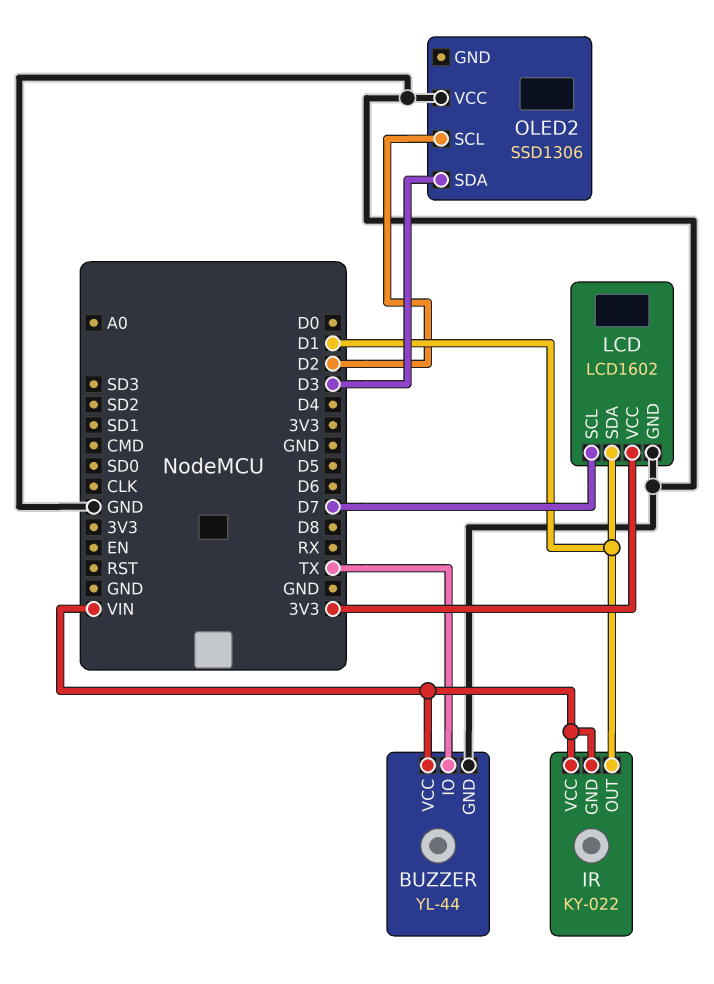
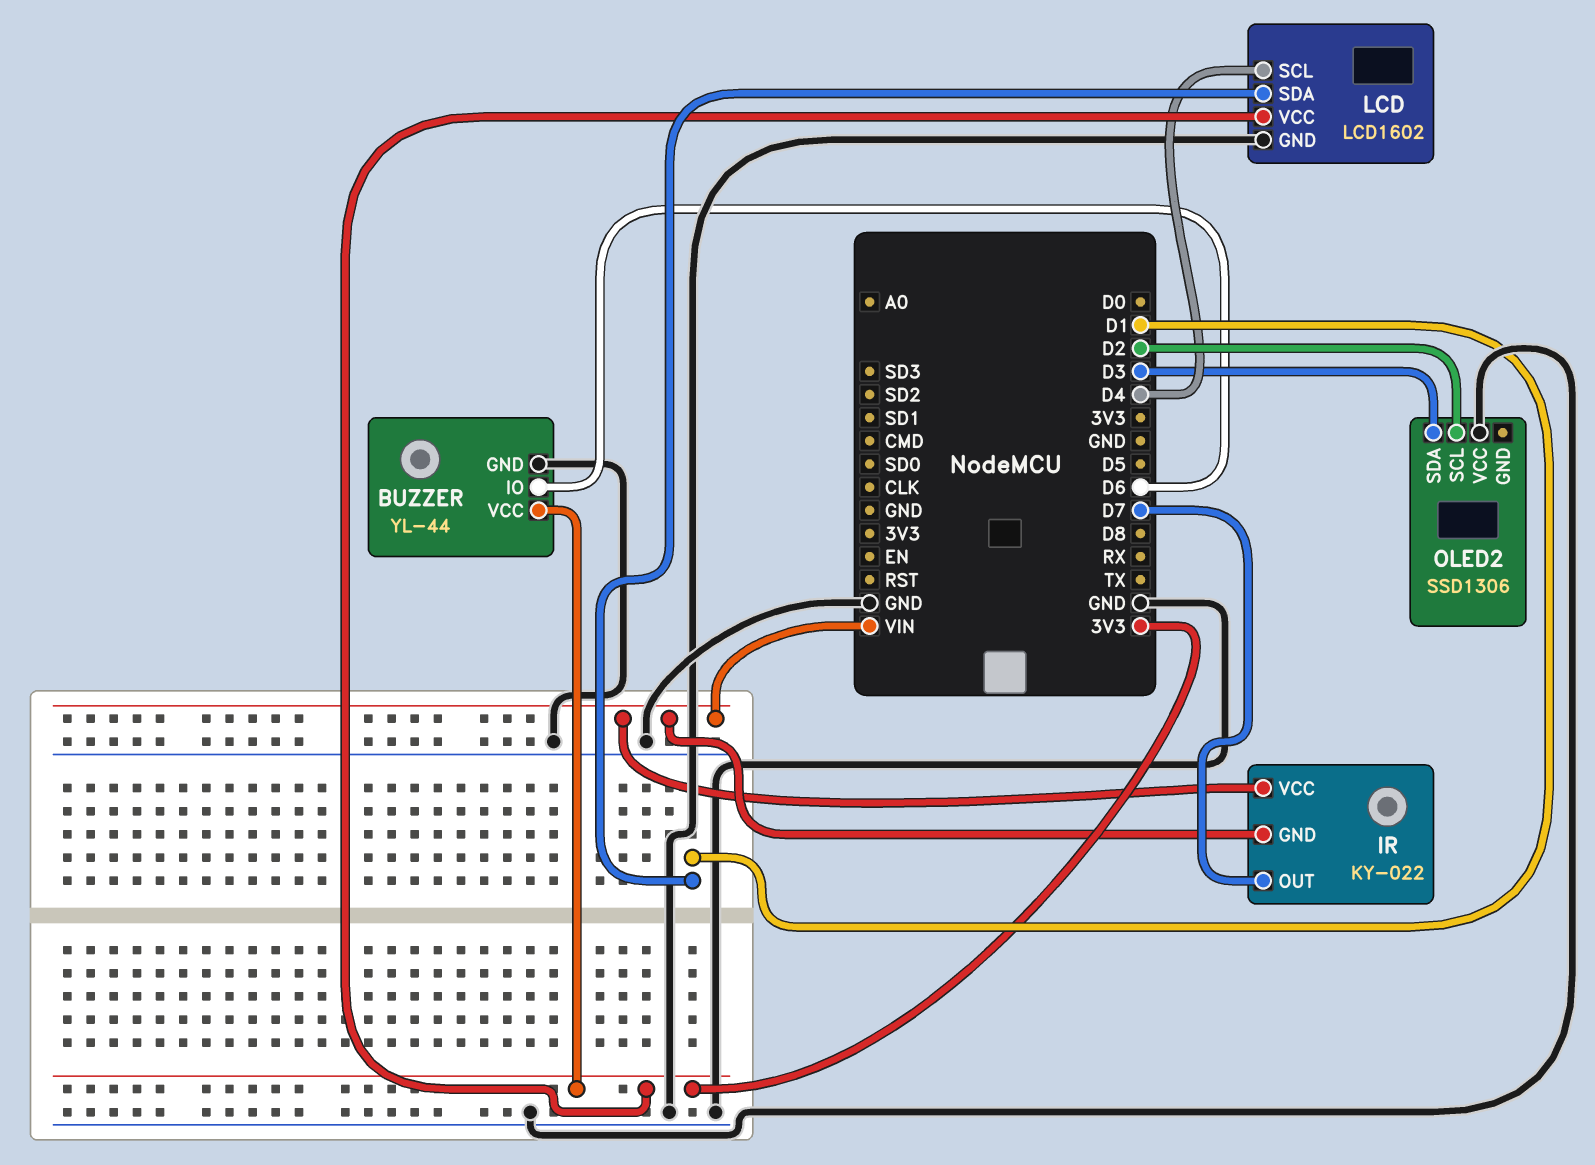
BUZZER pin IO: TX -> D6
BUZZER pin VCC: VIN -> 3V3
IR pin OUT: D1 -> D7
LCD pin SCL: D7 -> D4

